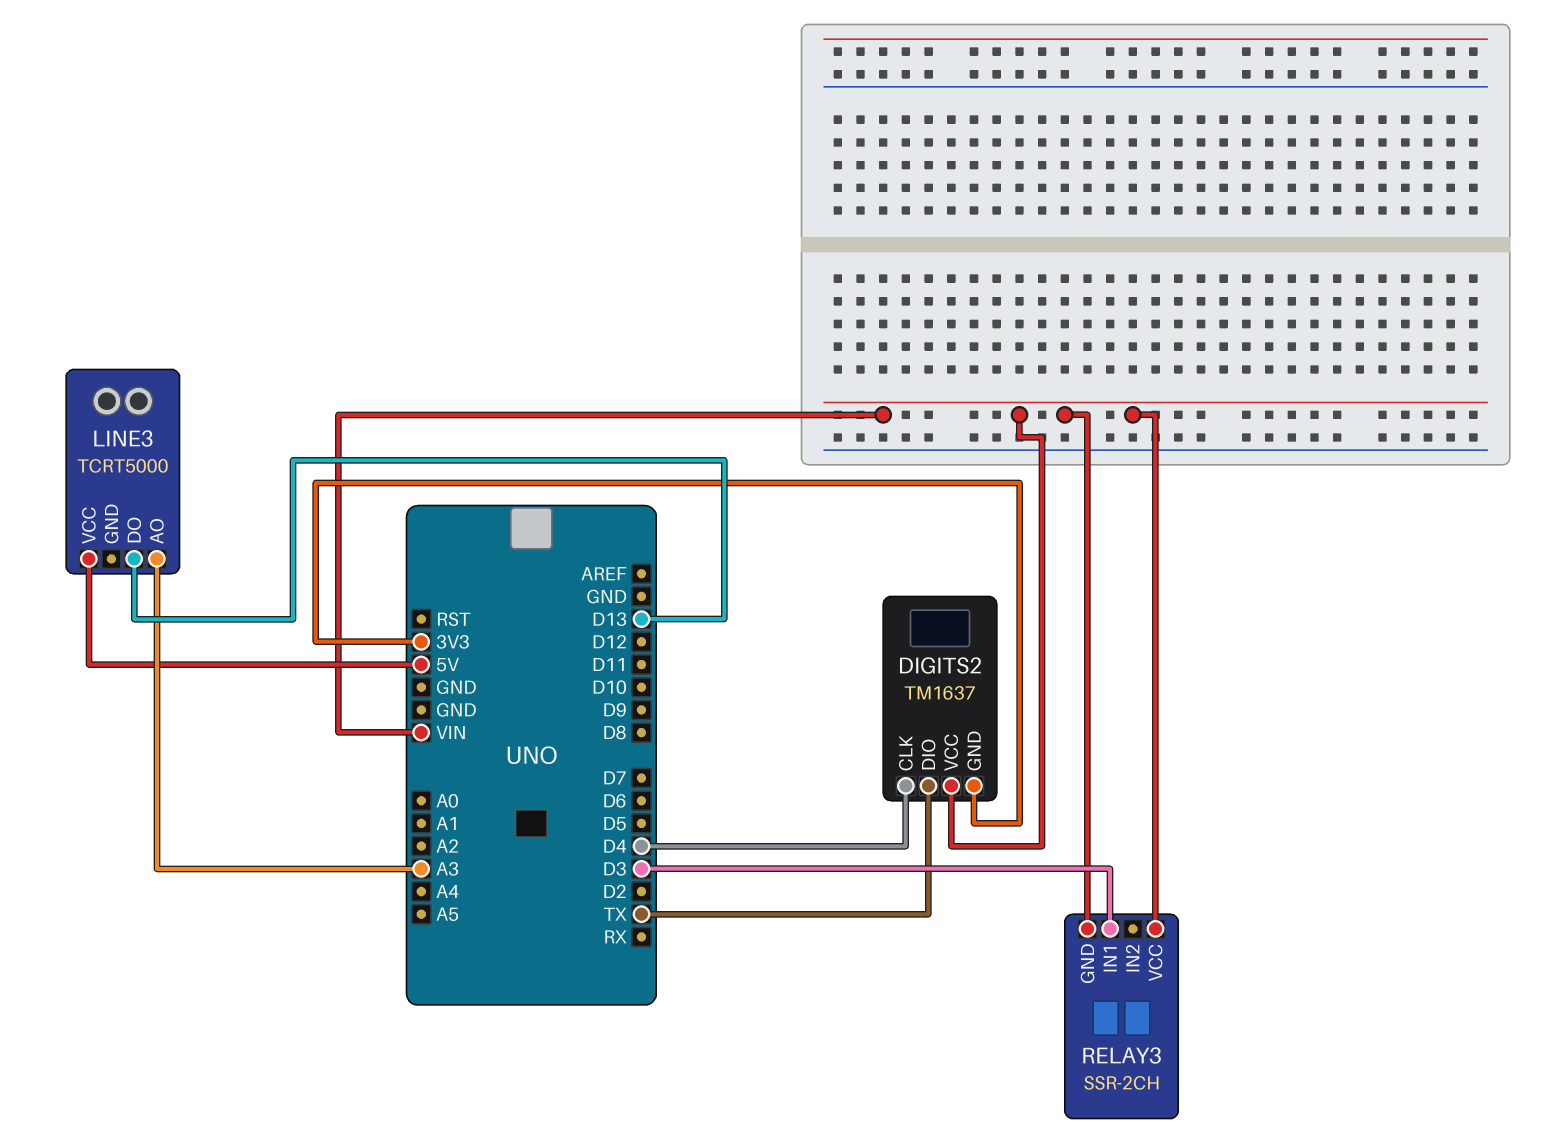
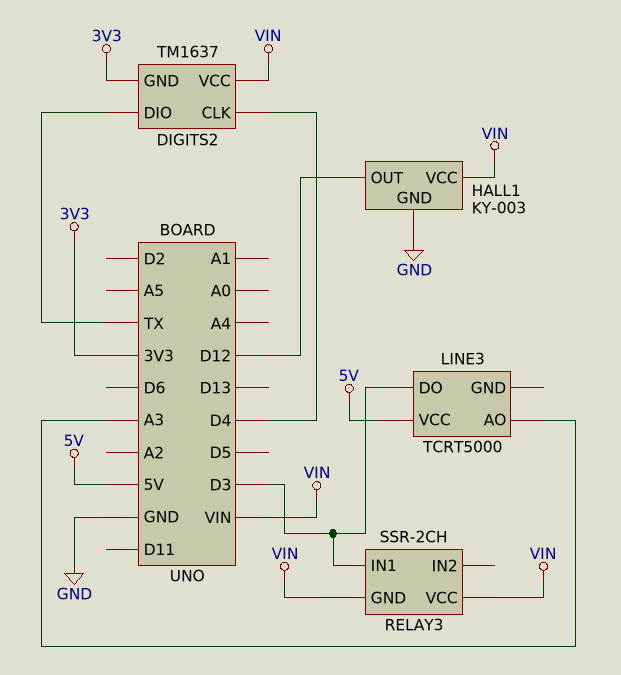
HALL1: none -> KY-003
HALL1 pin GND: none -> GND
HALL1 pin OUT: none -> D12
HALL1 pin VCC: none -> VIN
LINE3 pin DO: D13 -> D3

